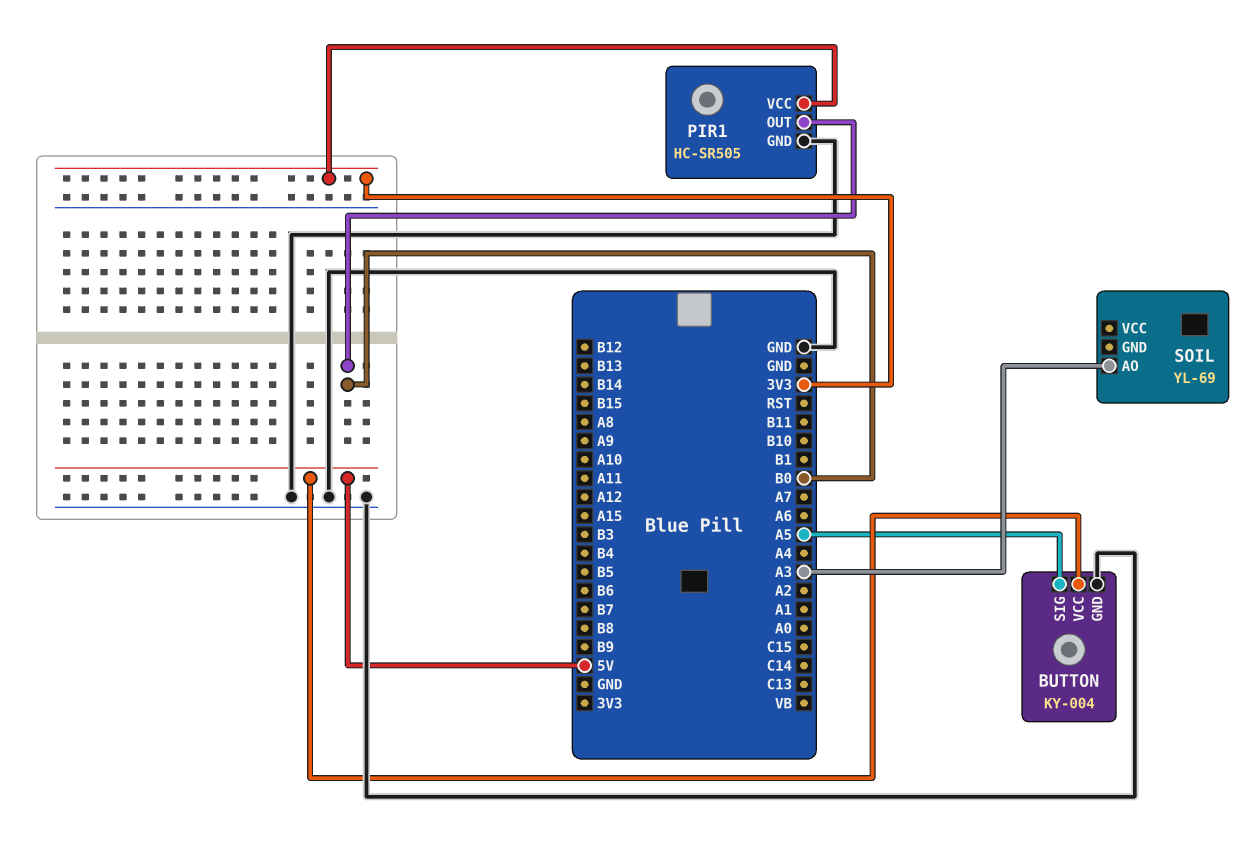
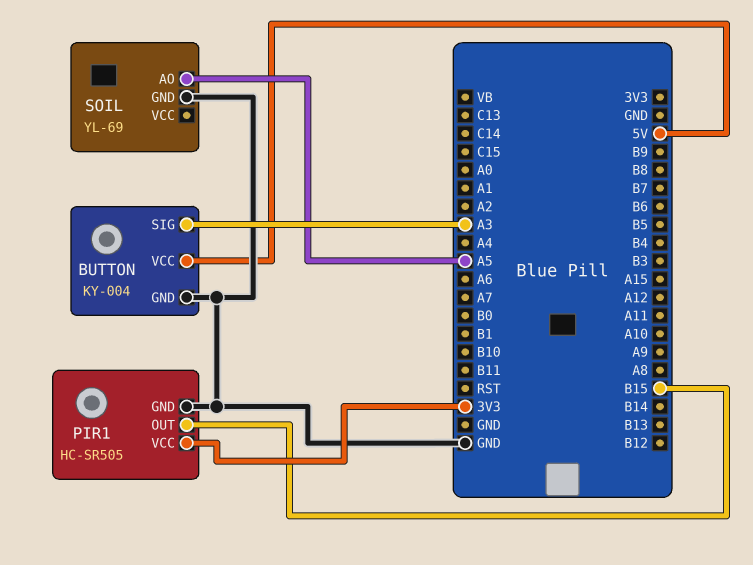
BUTTON pin SIG: A5 -> A3
PIR1 pin OUT: B0 -> B15
SOIL pin AO: A3 -> A5
SOIL pin GND: none -> GND

